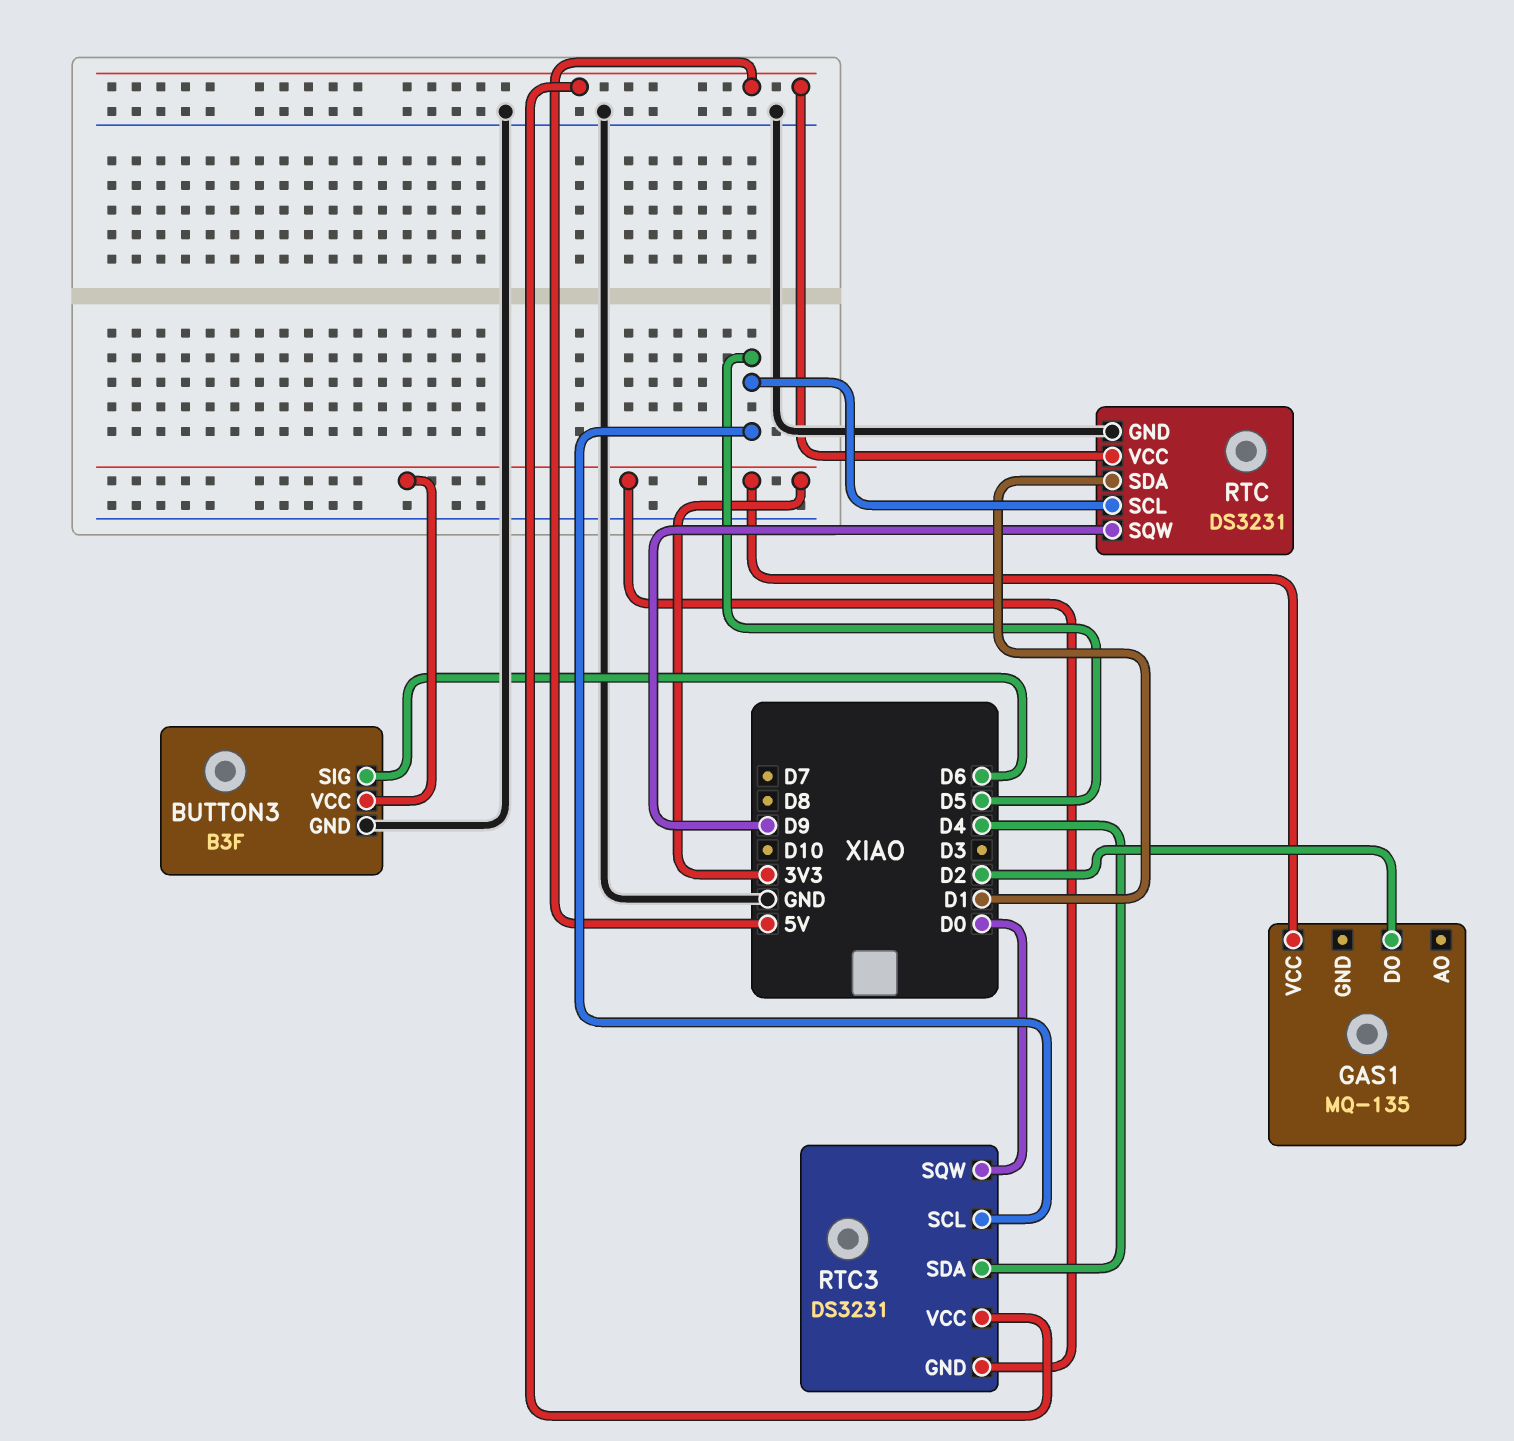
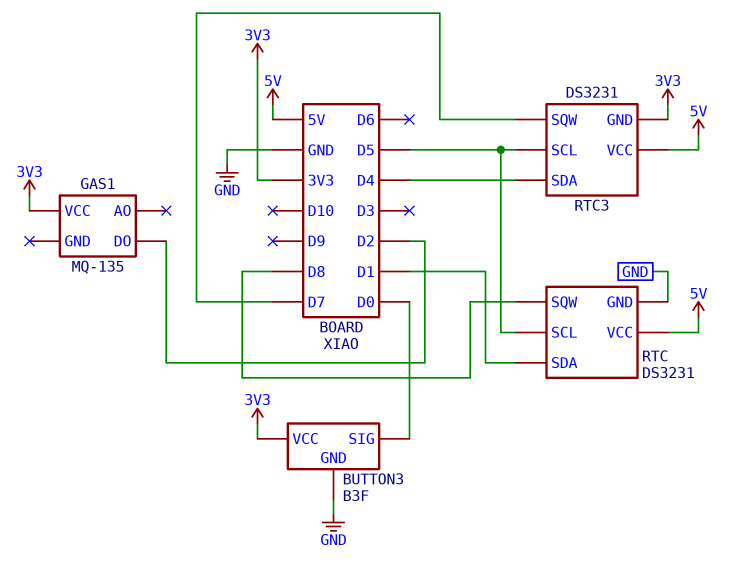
BUTTON3 pin SIG: D6 -> D0
RTC pin SQW: D9 -> D8
RTC3 pin SQW: D0 -> D7

